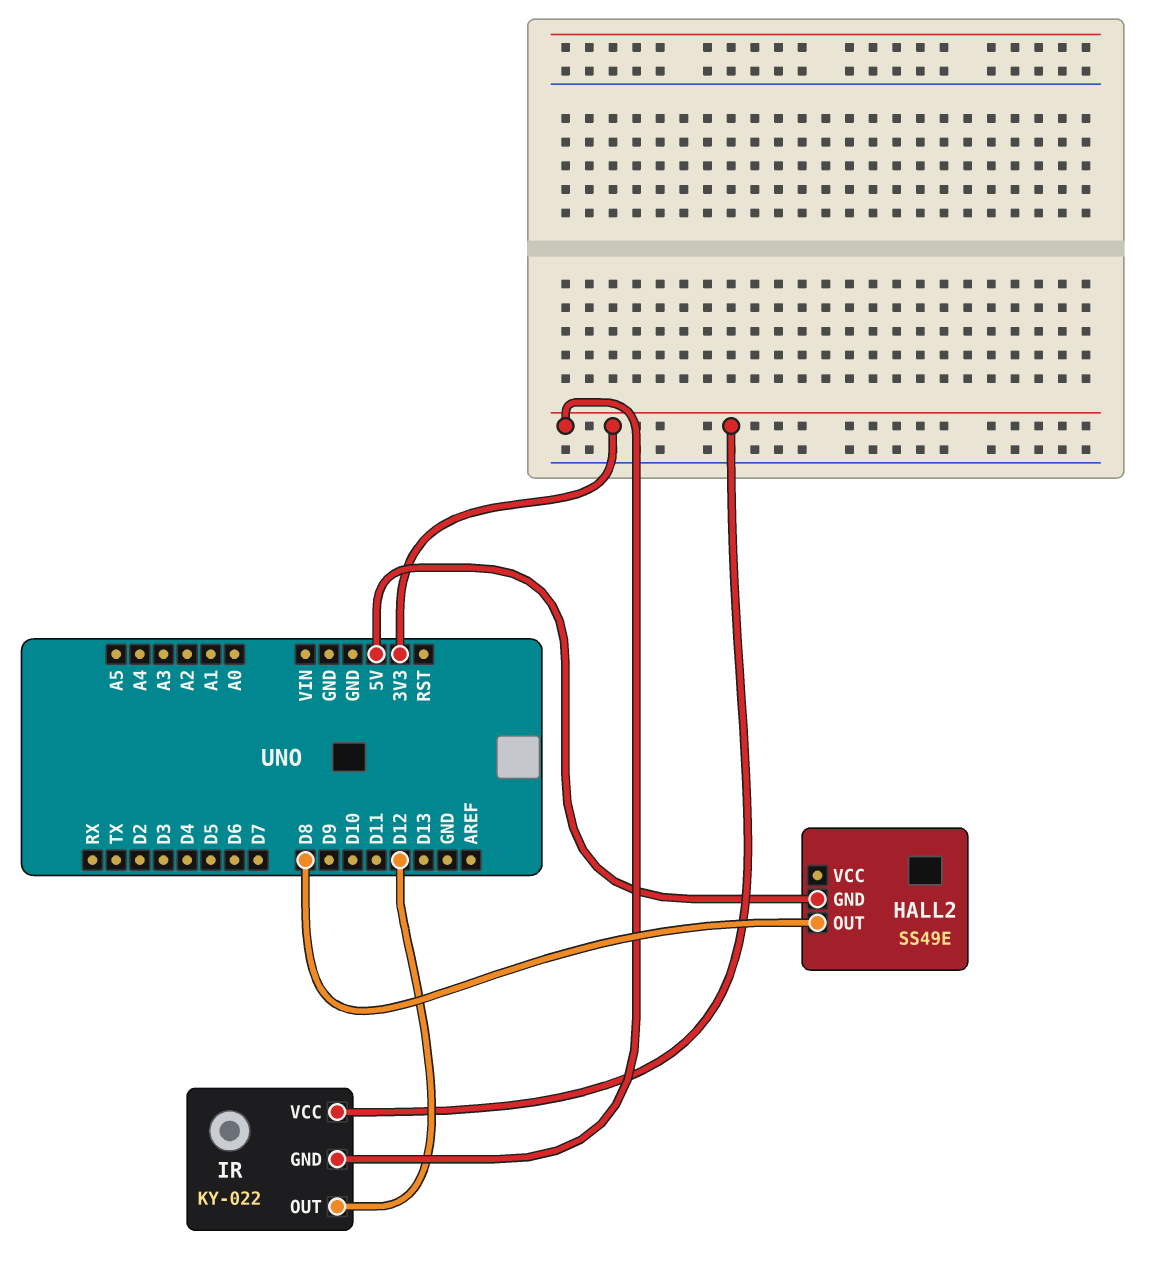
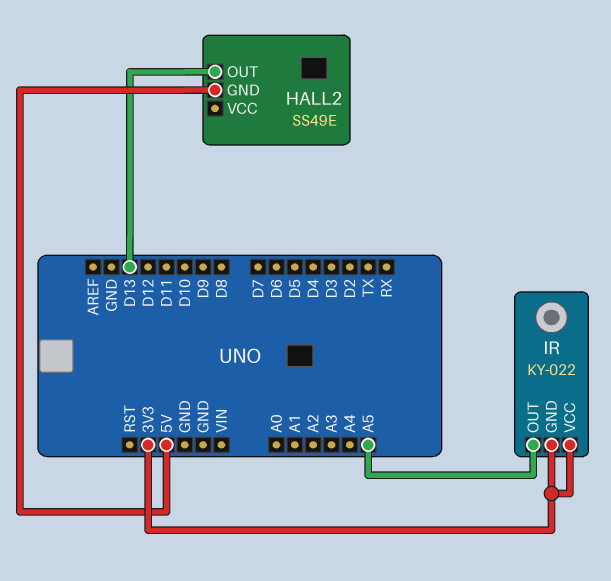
HALL2 pin OUT: D8 -> D13
IR pin OUT: D12 -> A5

